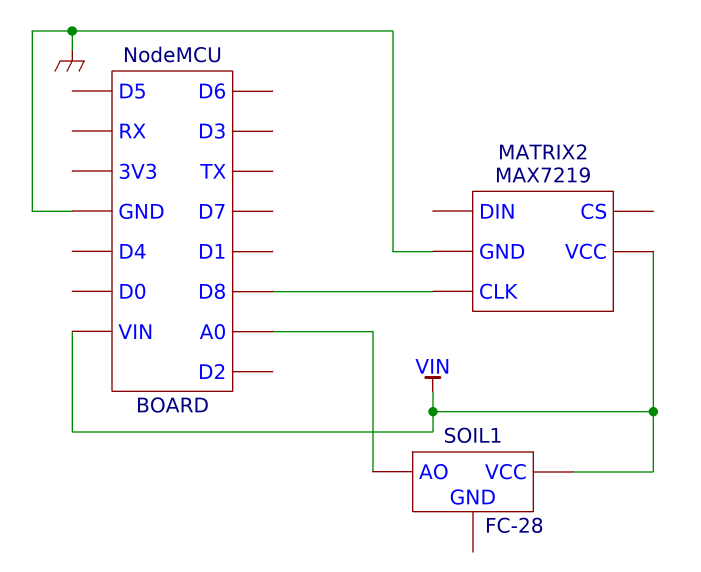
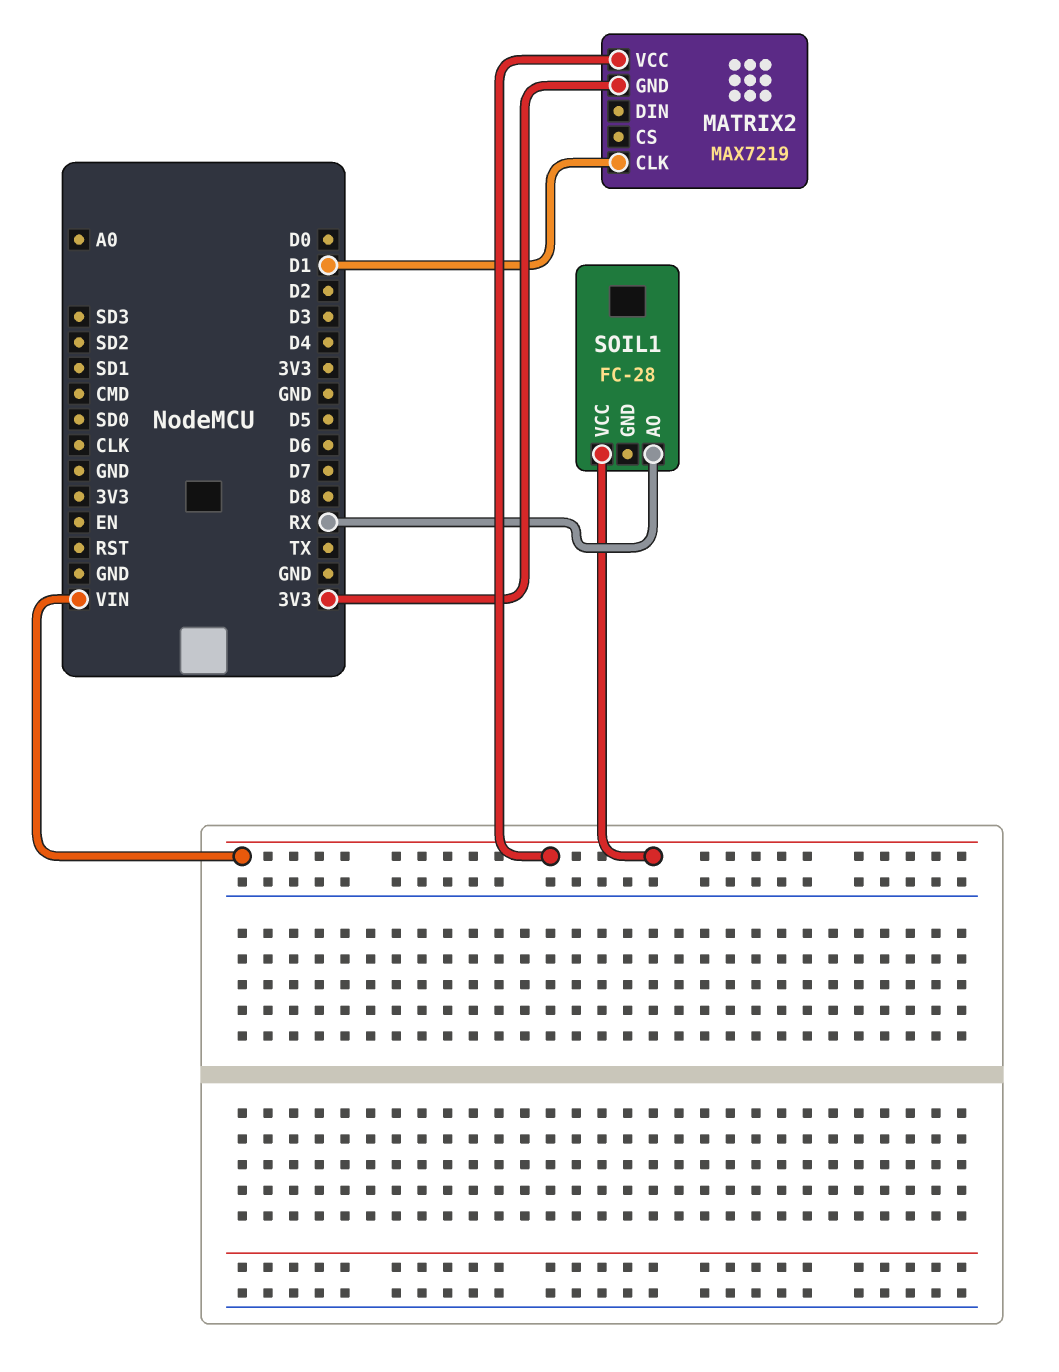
MATRIX2 pin CLK: D8 -> D1
MATRIX2 pin GND: GND -> 3V3
SOIL1 pin AO: A0 -> RX

